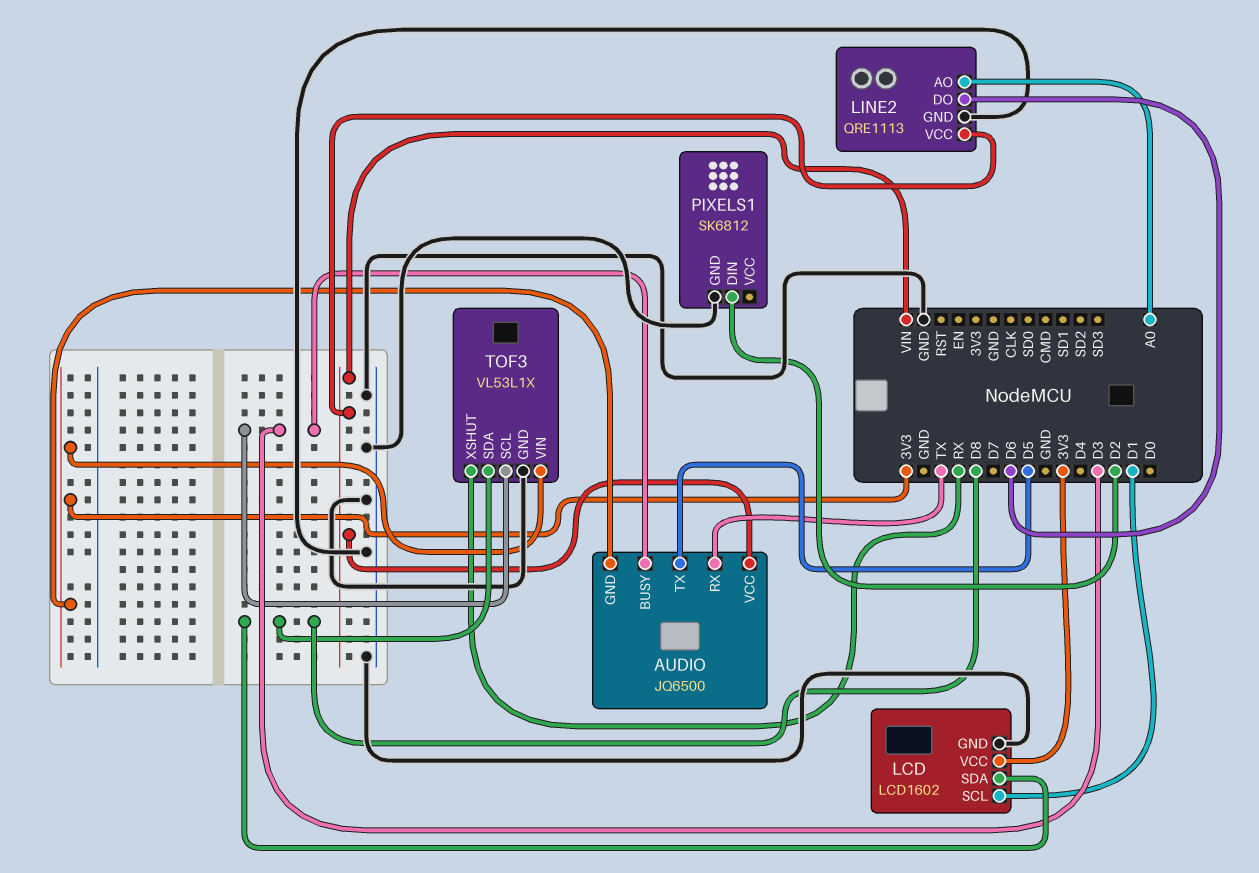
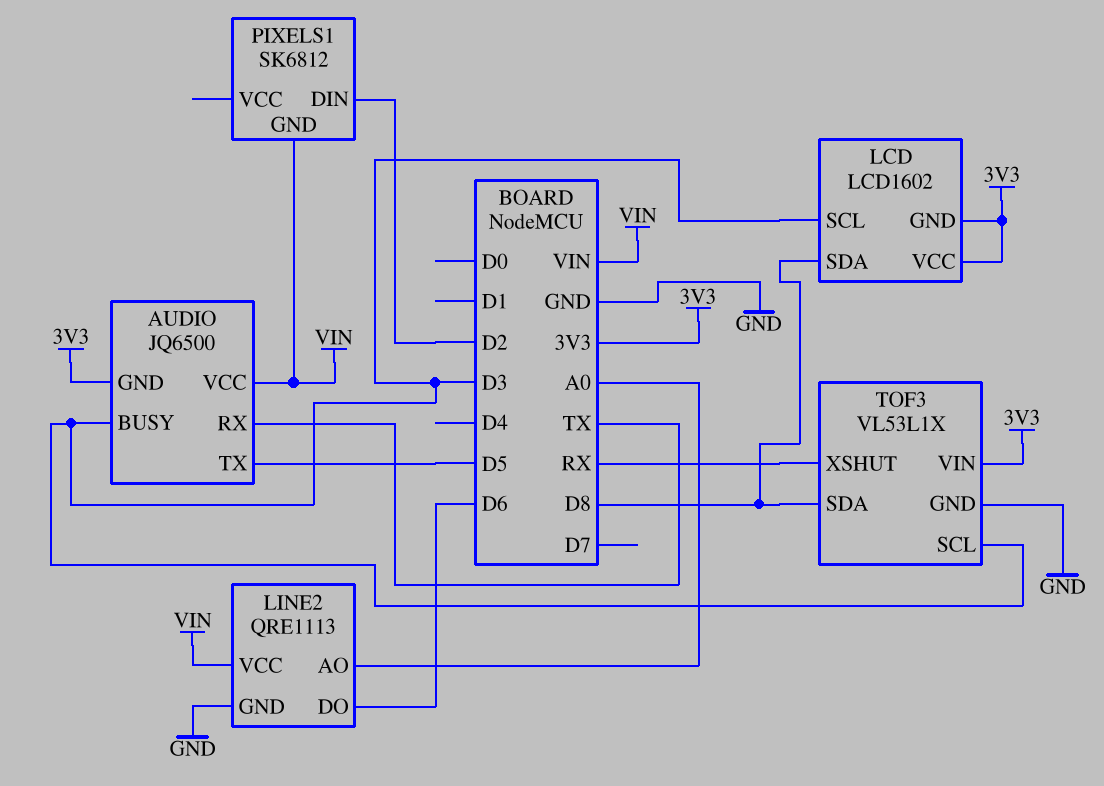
LCD pin GND: GND -> 3V3
LCD pin SCL: D1 -> D3
PIXELS1 pin GND: GND -> VIN

